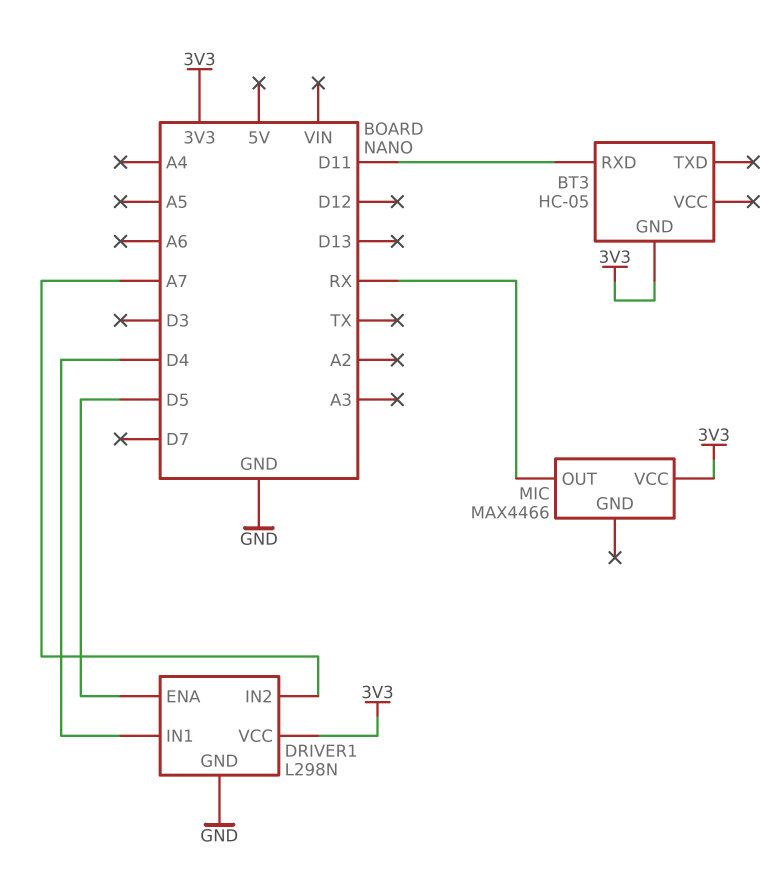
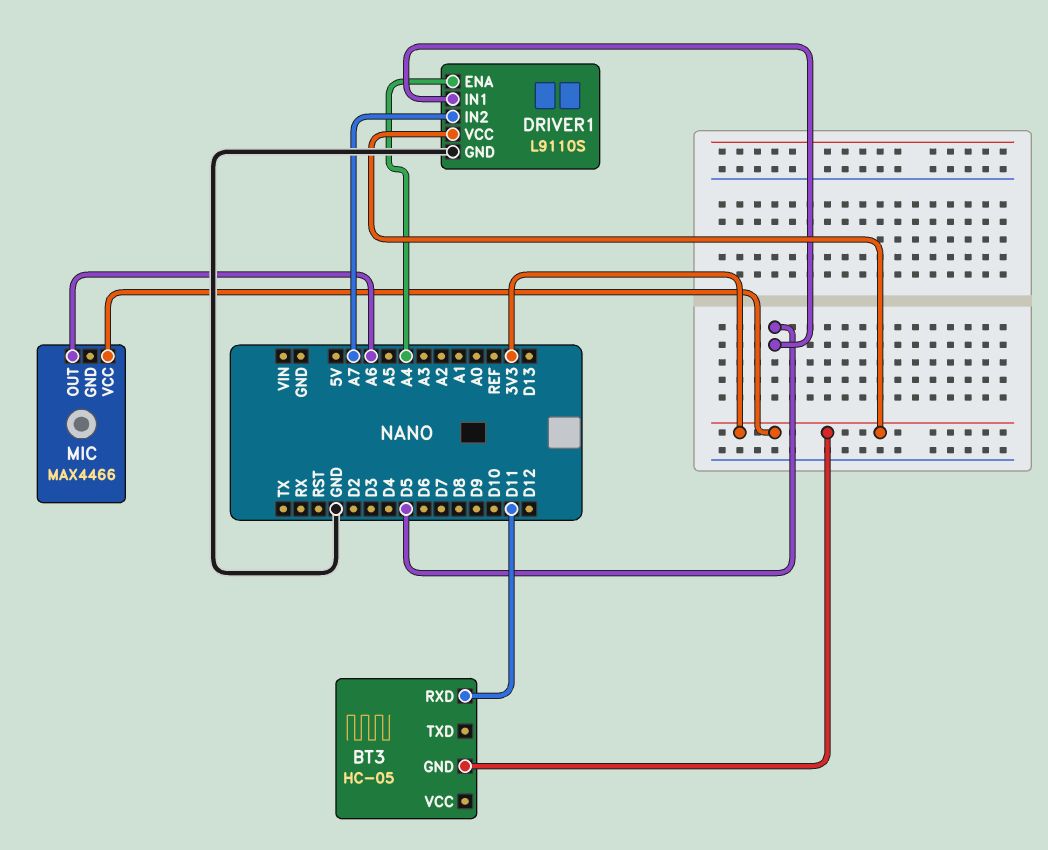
DRIVER1: L298N -> L9110S
DRIVER1 pin ENA: D5 -> A4
DRIVER1 pin IN1: D4 -> D5
MIC pin OUT: RX -> A6

